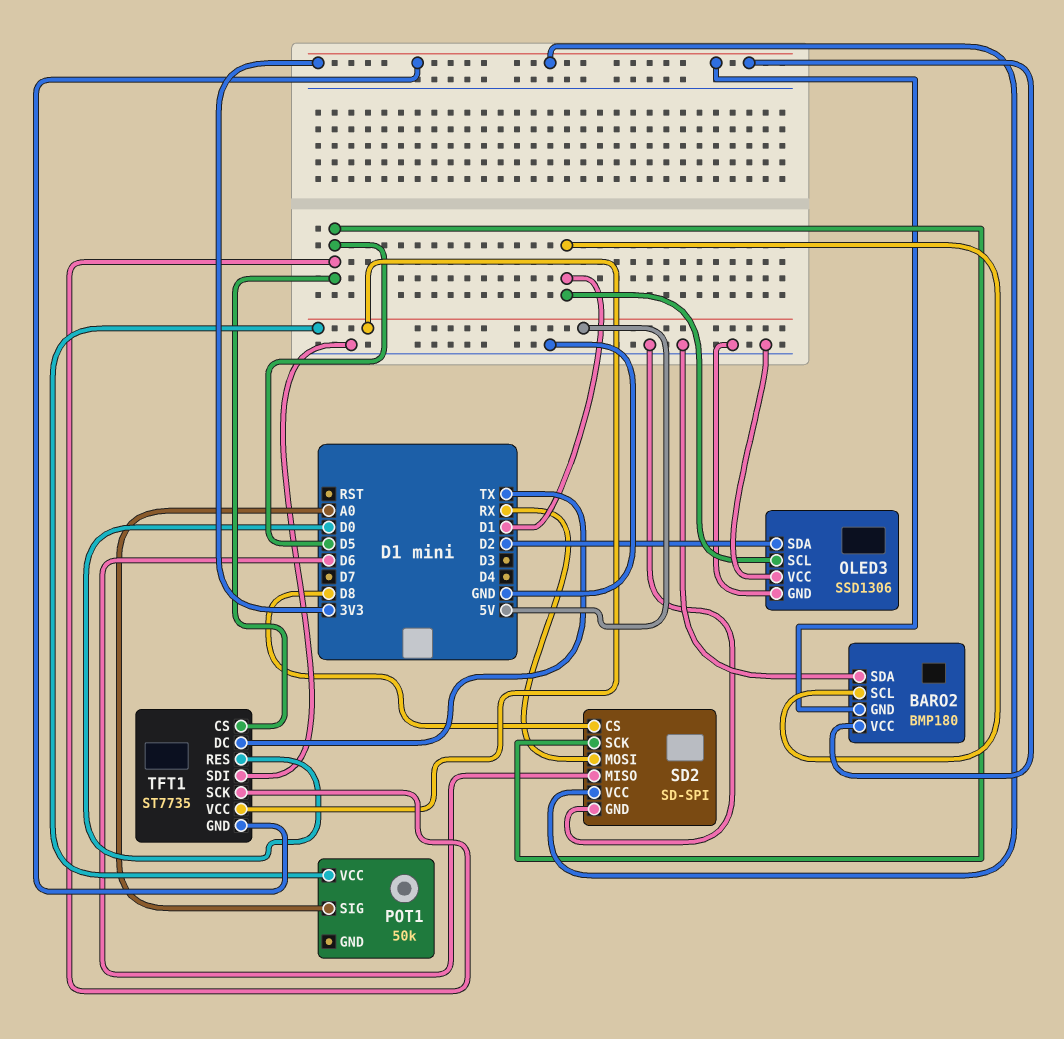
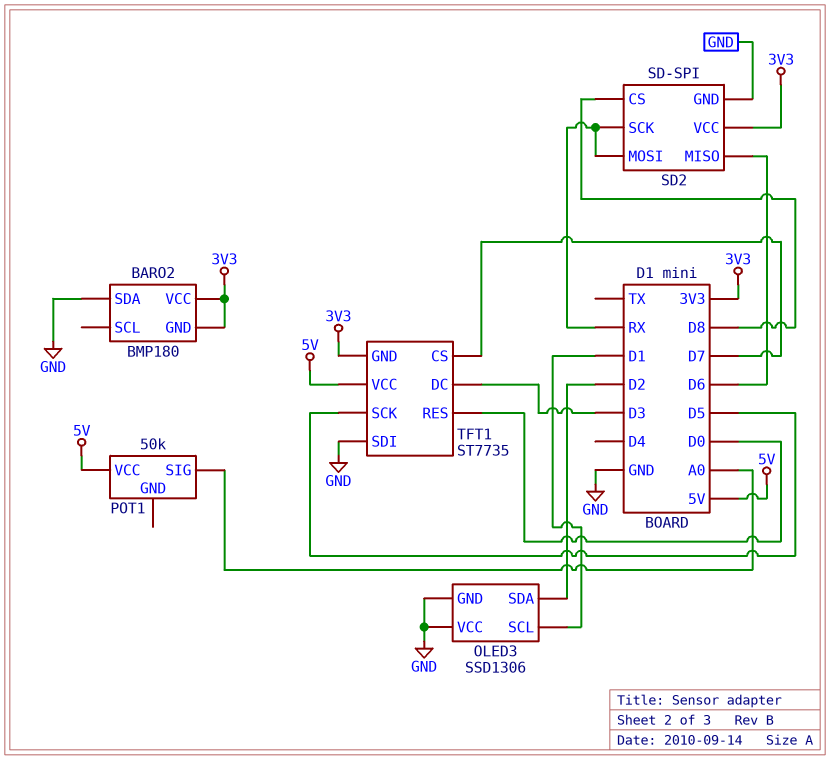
BARO2 pin SCL: D1 -> none
SD2 pin SCK: D5 -> RX
TFT1 pin CS: D5 -> D7
TFT1 pin DC: TX -> D3

